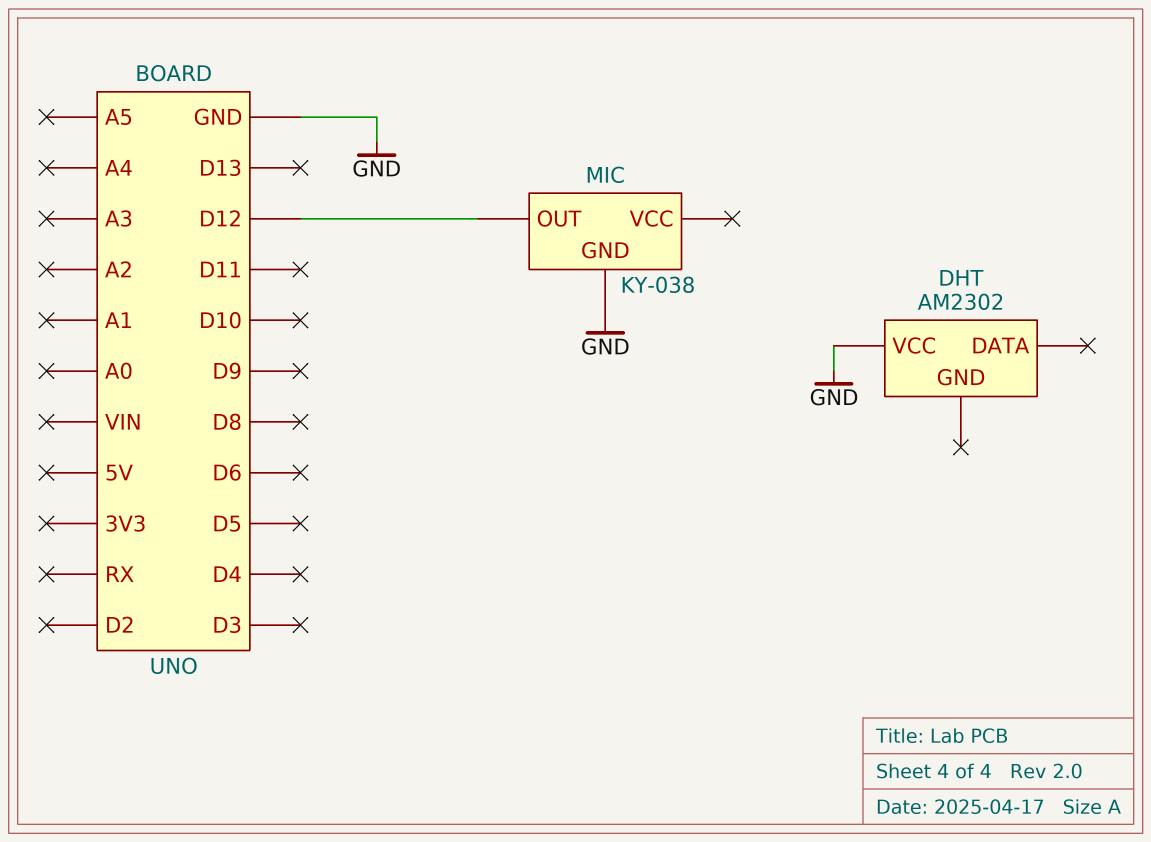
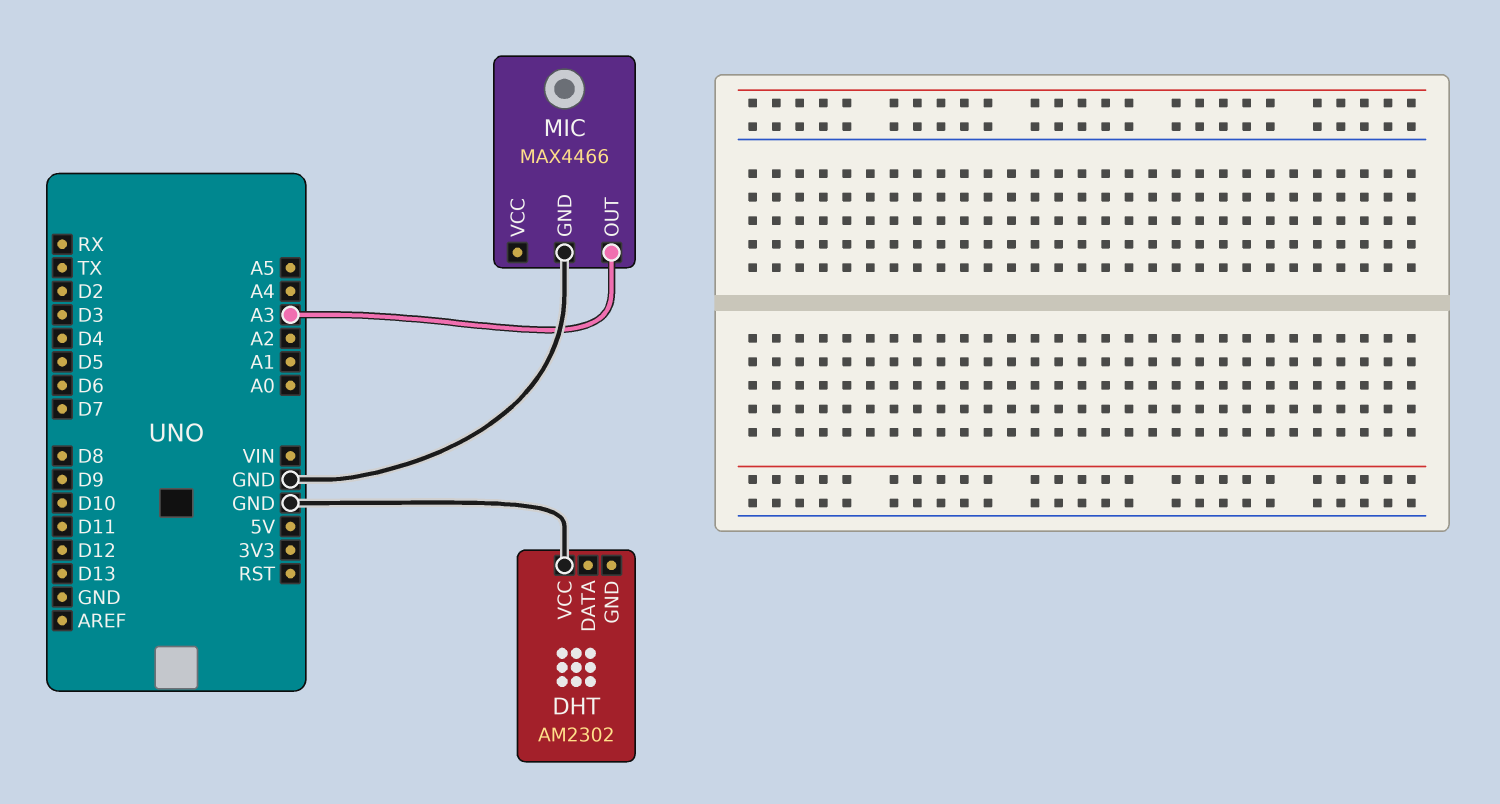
MIC: KY-038 -> MAX4466
MIC pin OUT: D12 -> A3

